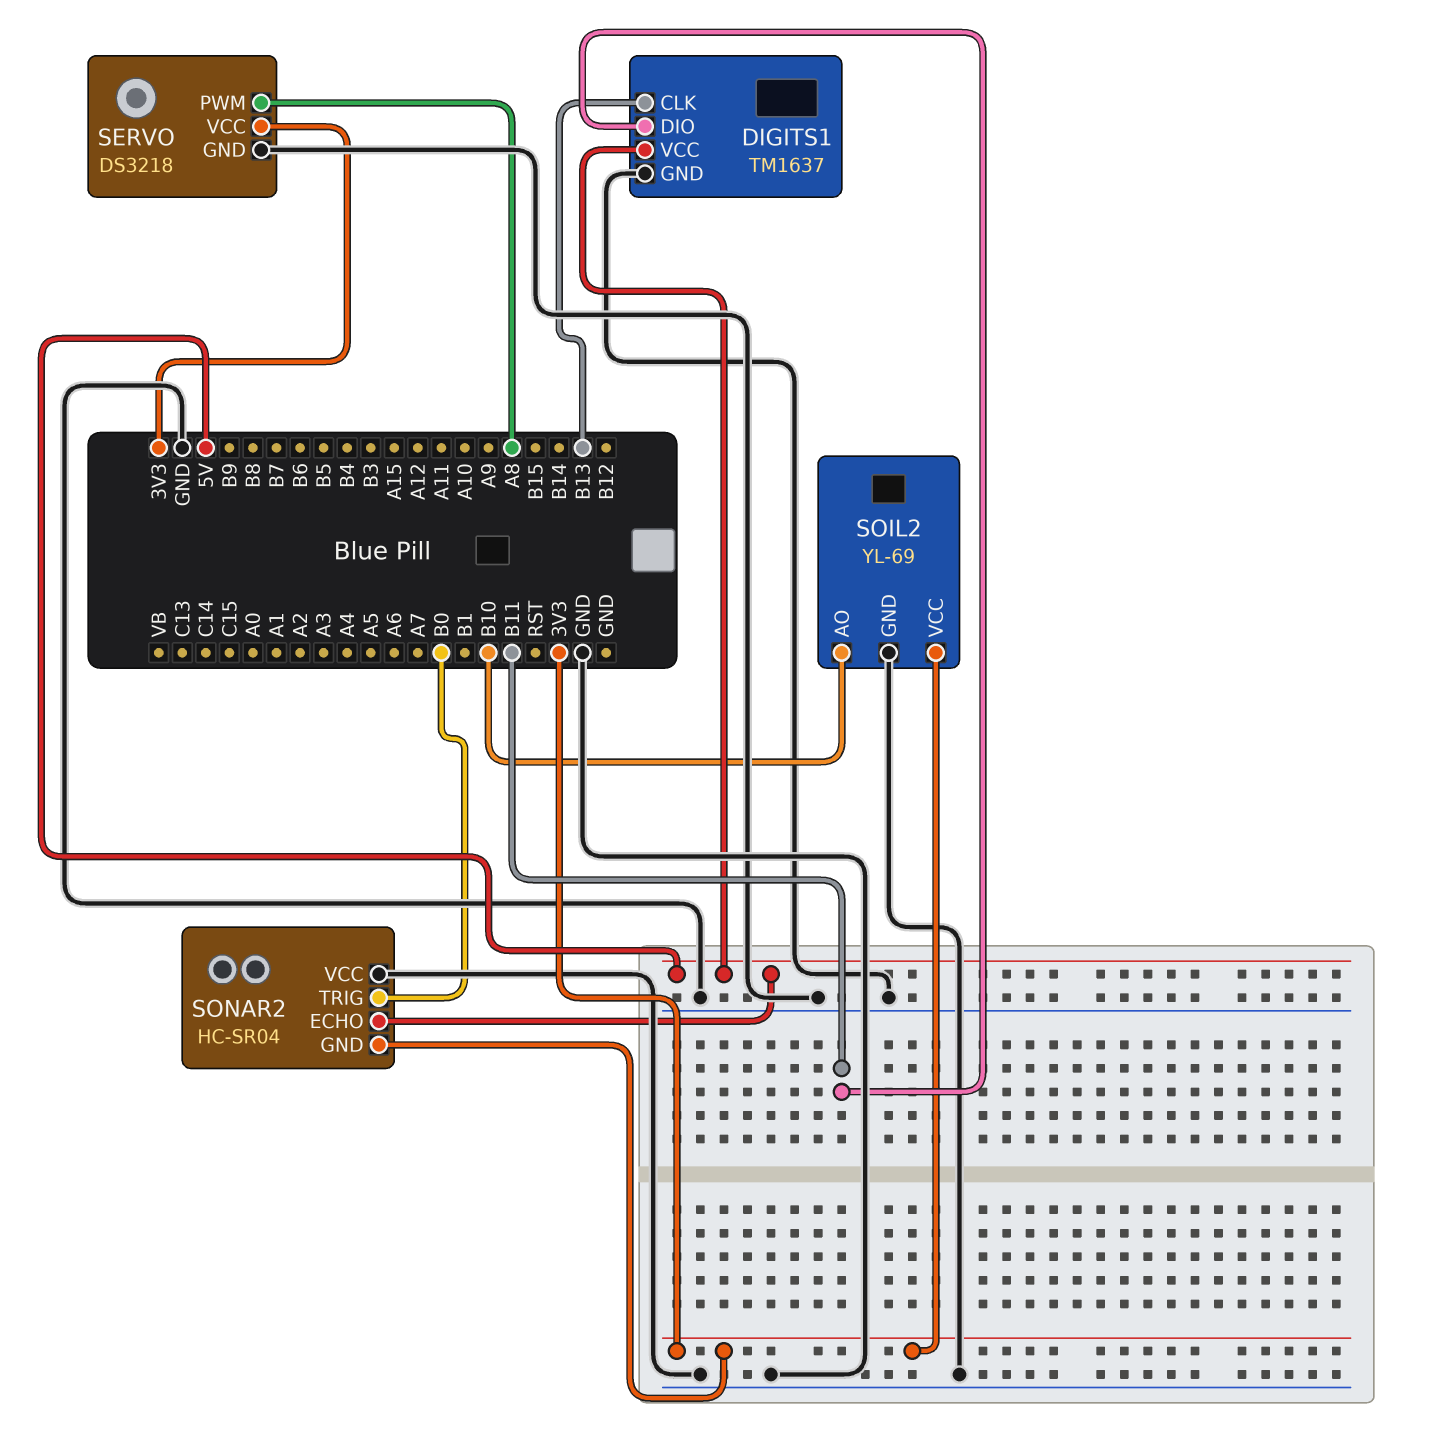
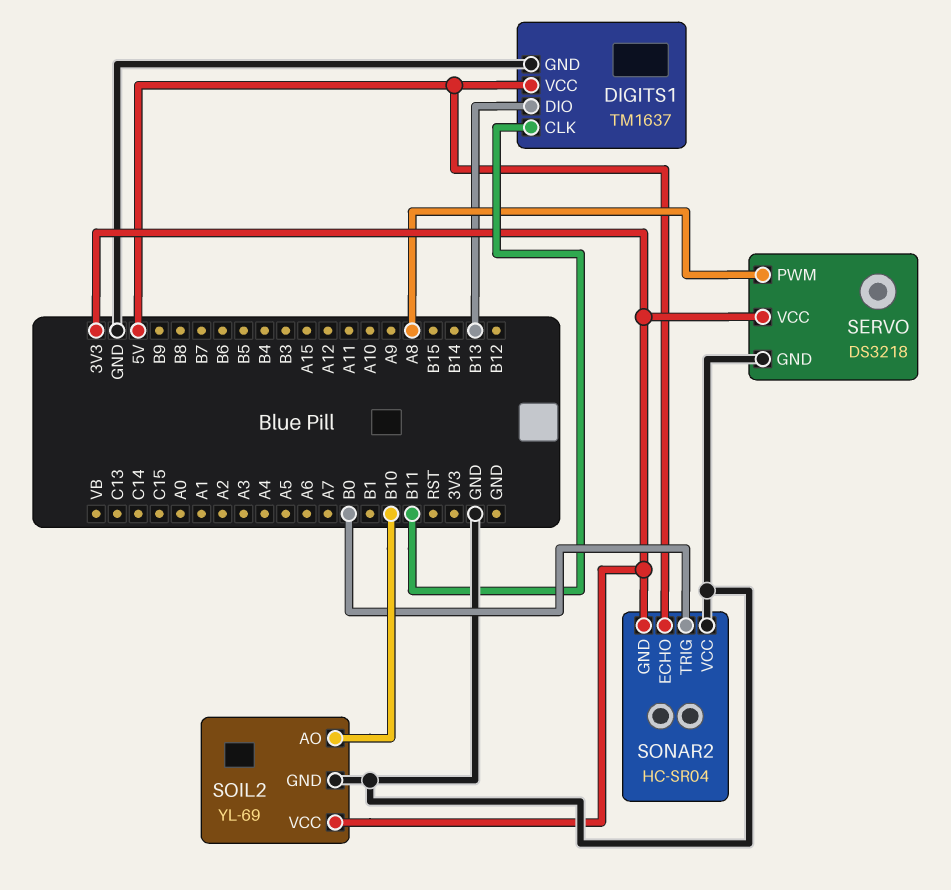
DIGITS1 pin CLK: B13 -> B11
DIGITS1 pin DIO: B11 -> B13

